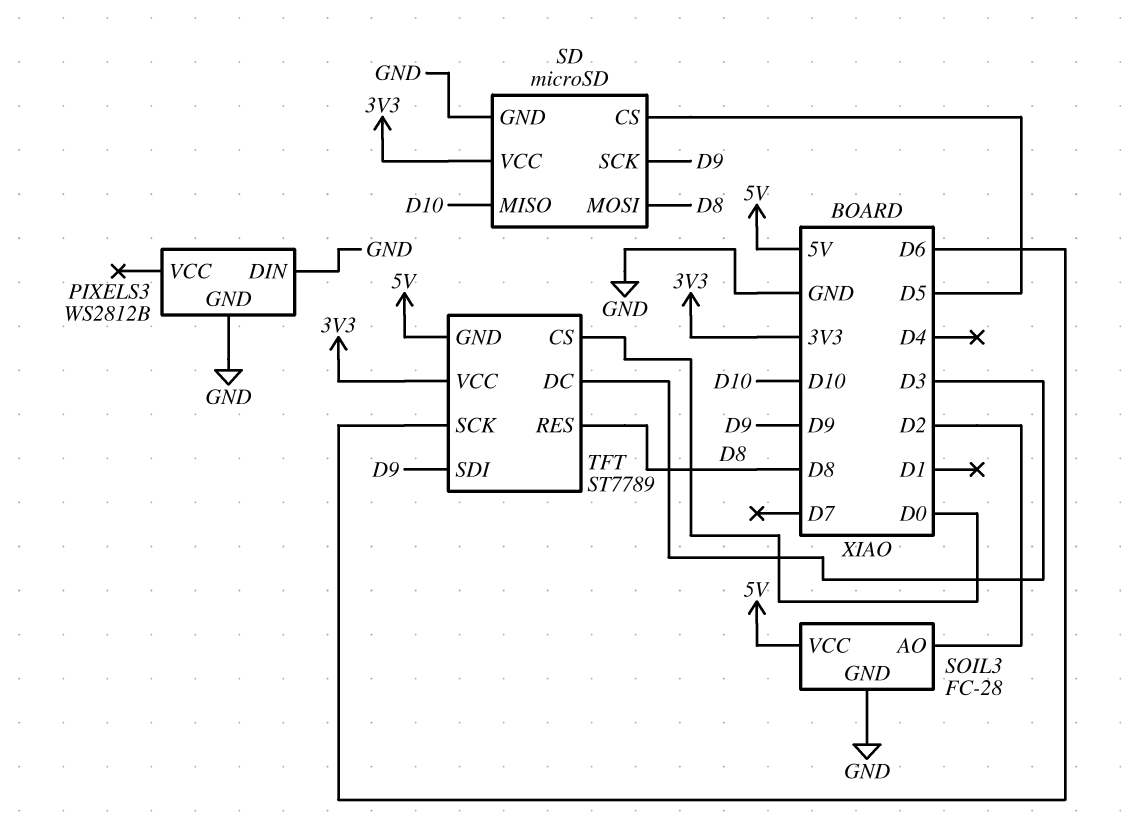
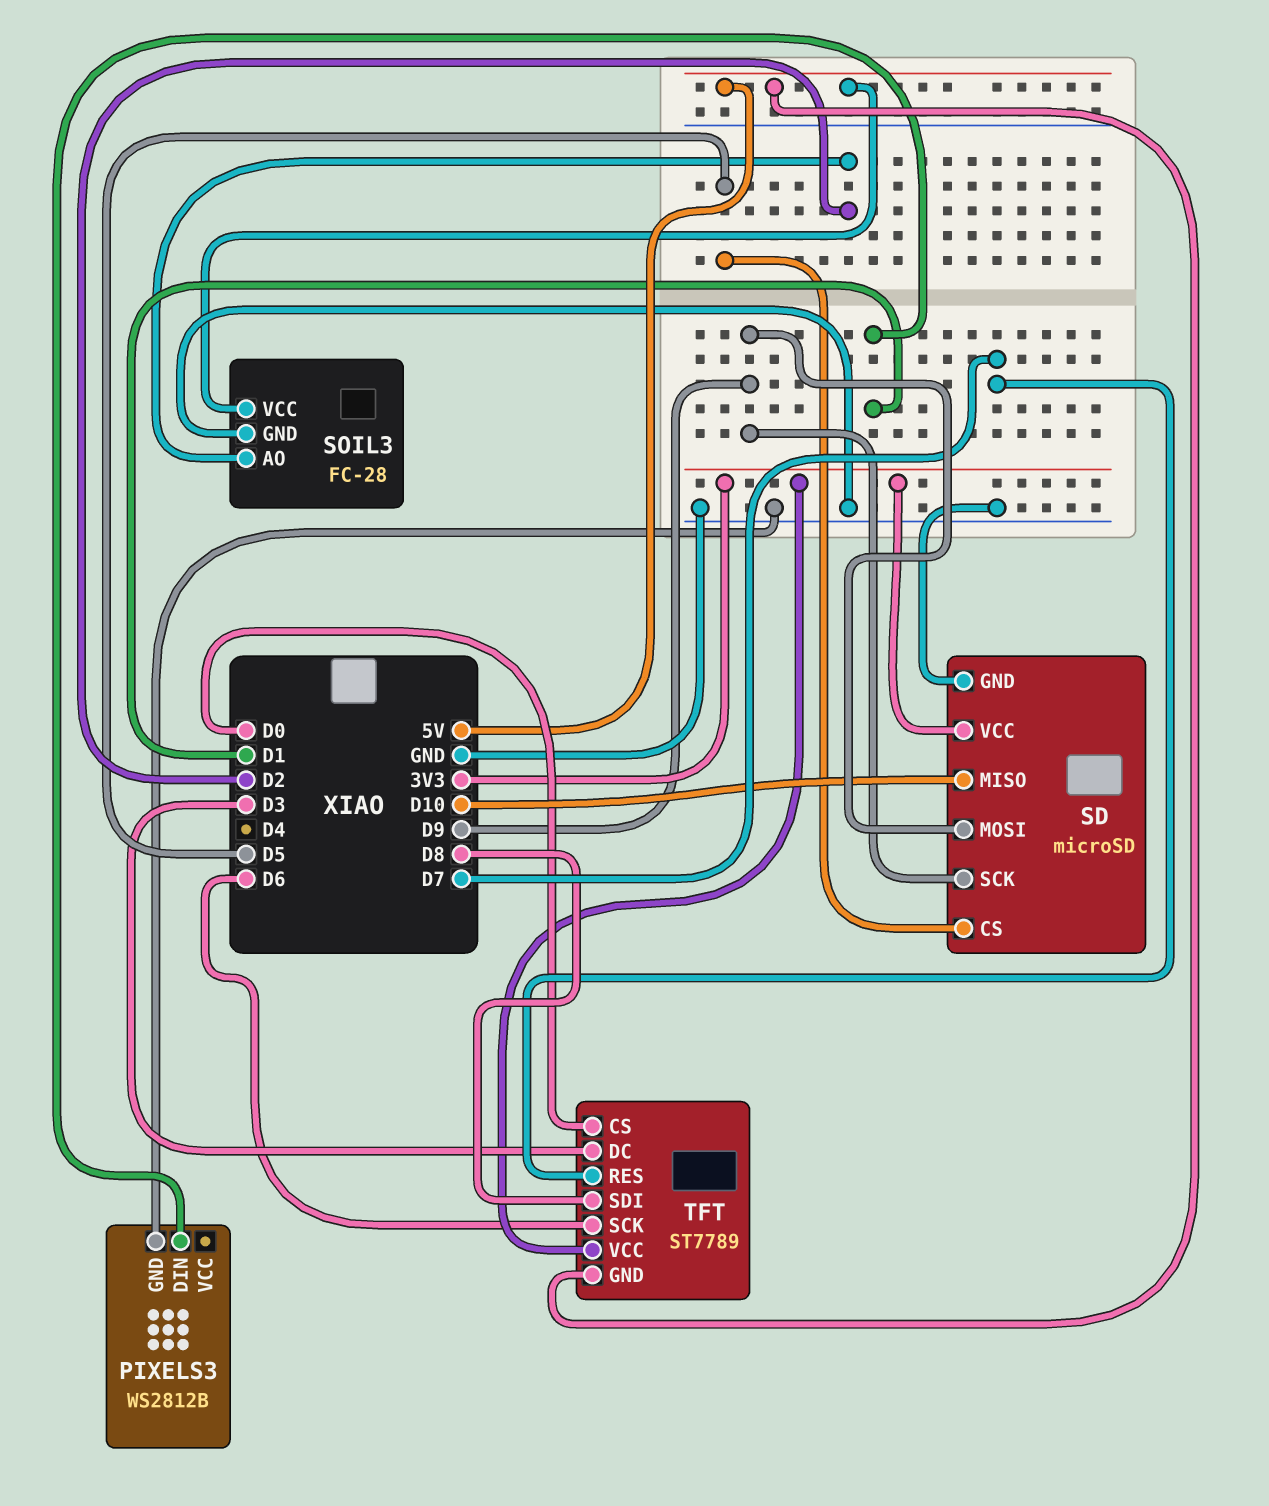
PIXELS3 pin DIN: GND -> D1
SD pin MOSI: D8 -> D9
TFT pin RES: D8 -> D7
TFT pin SDI: D9 -> D8

